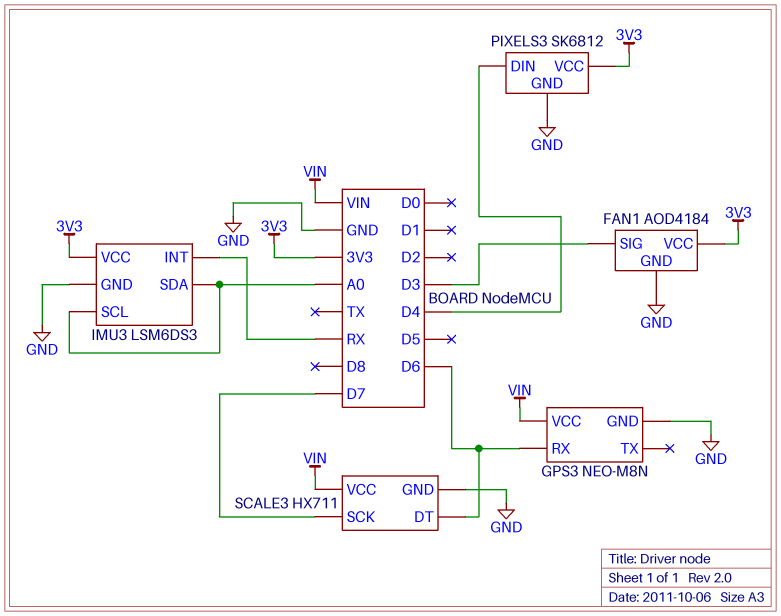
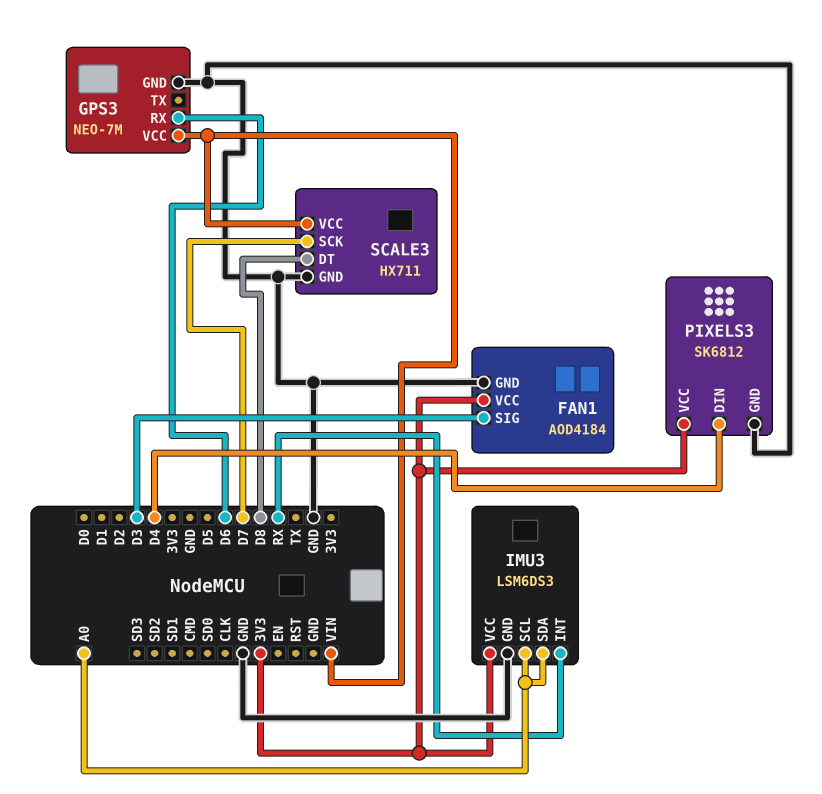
GPS3: NEO-M8N -> NEO-7M
SCALE3 pin DT: D6 -> D8

